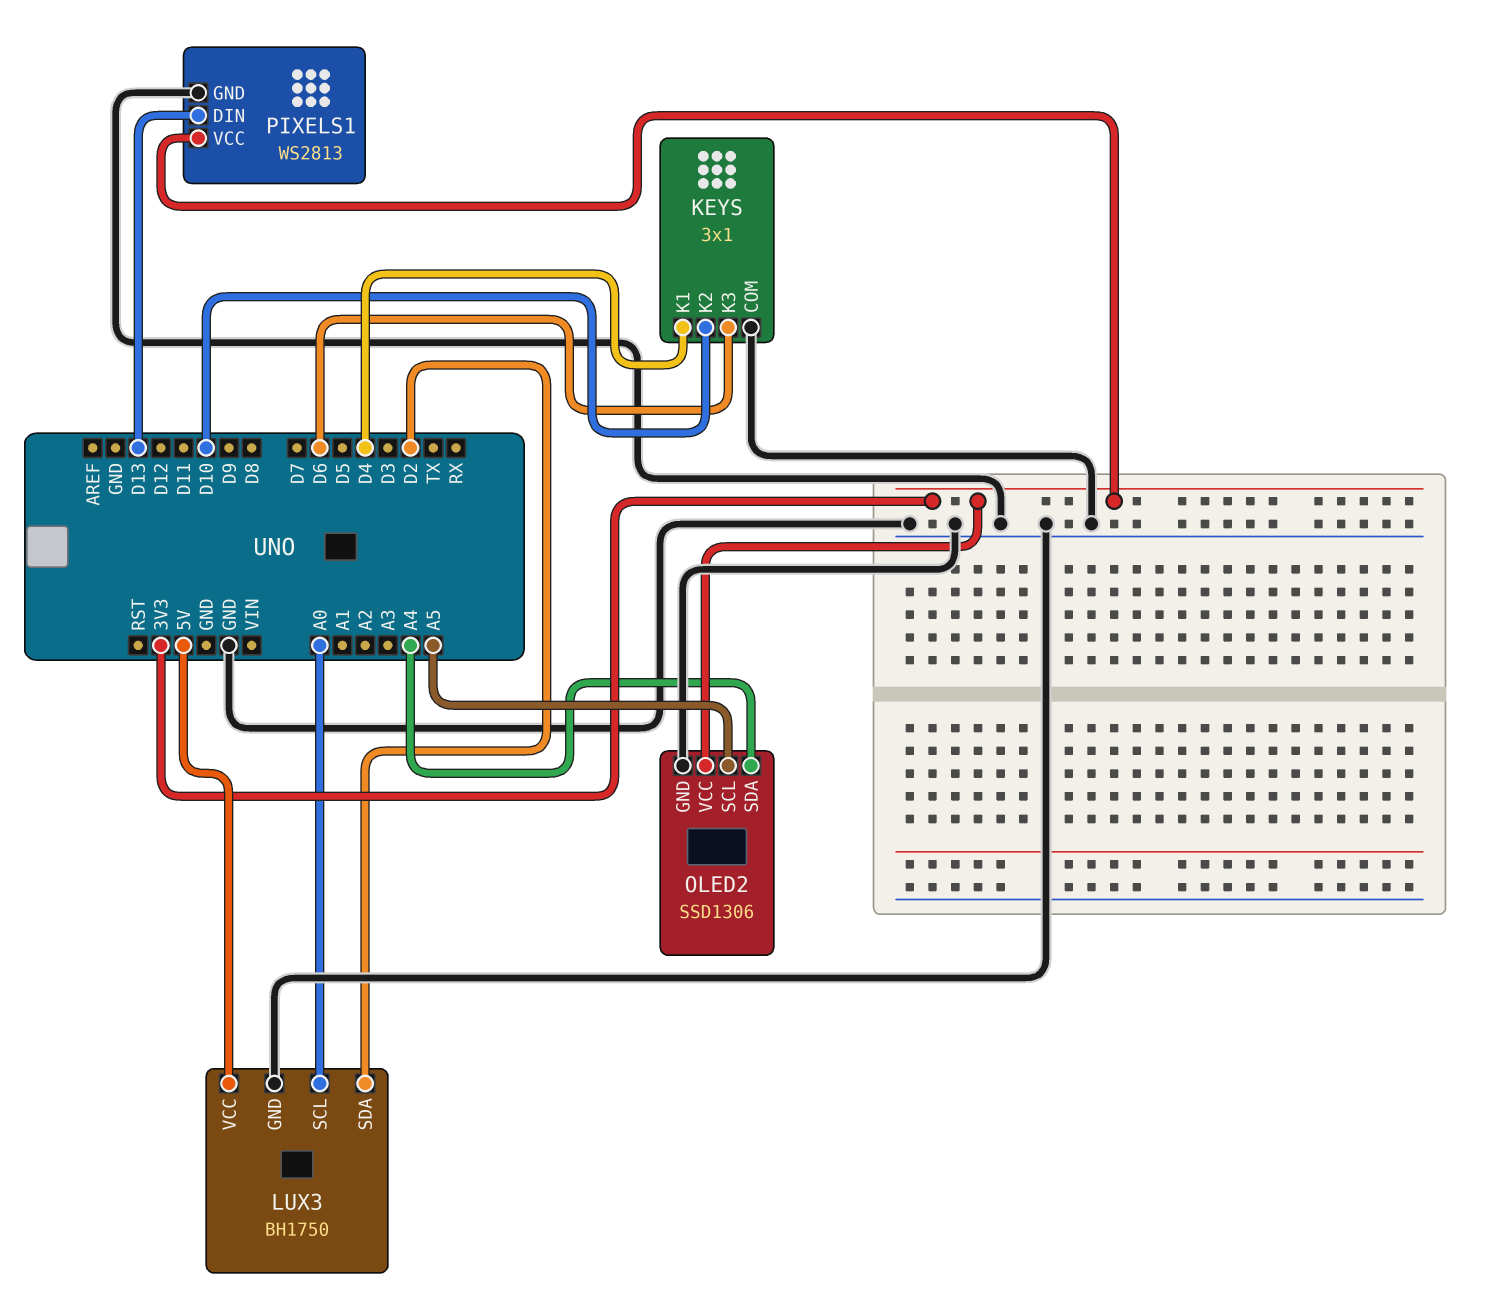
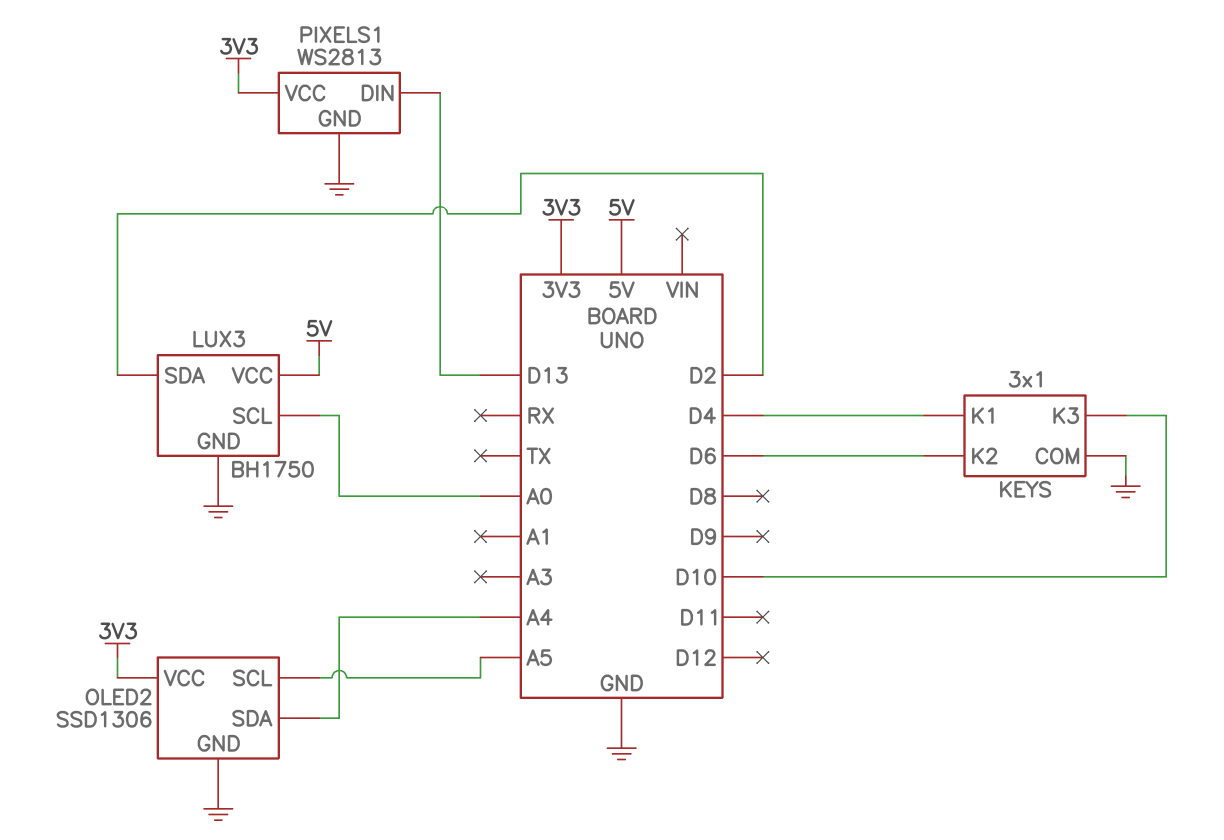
KEYS pin K2: D10 -> D6
KEYS pin K3: D6 -> D10

